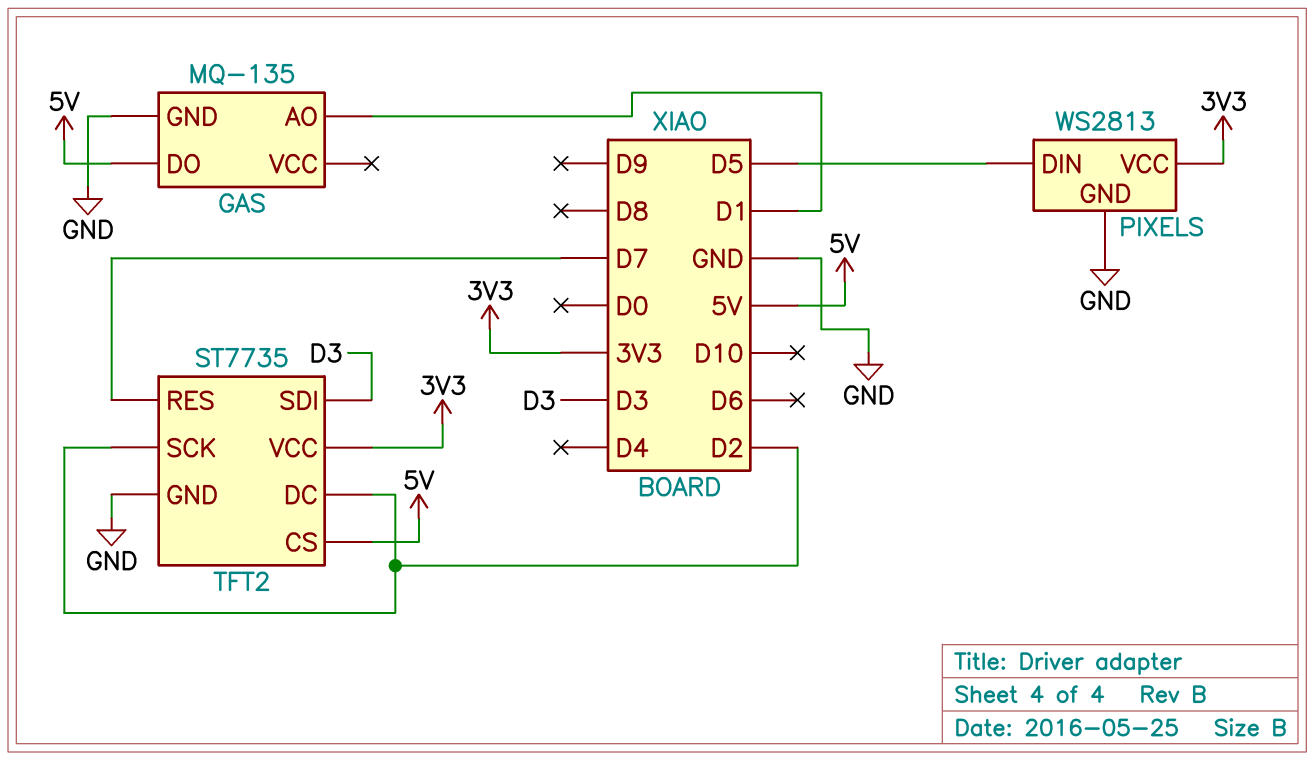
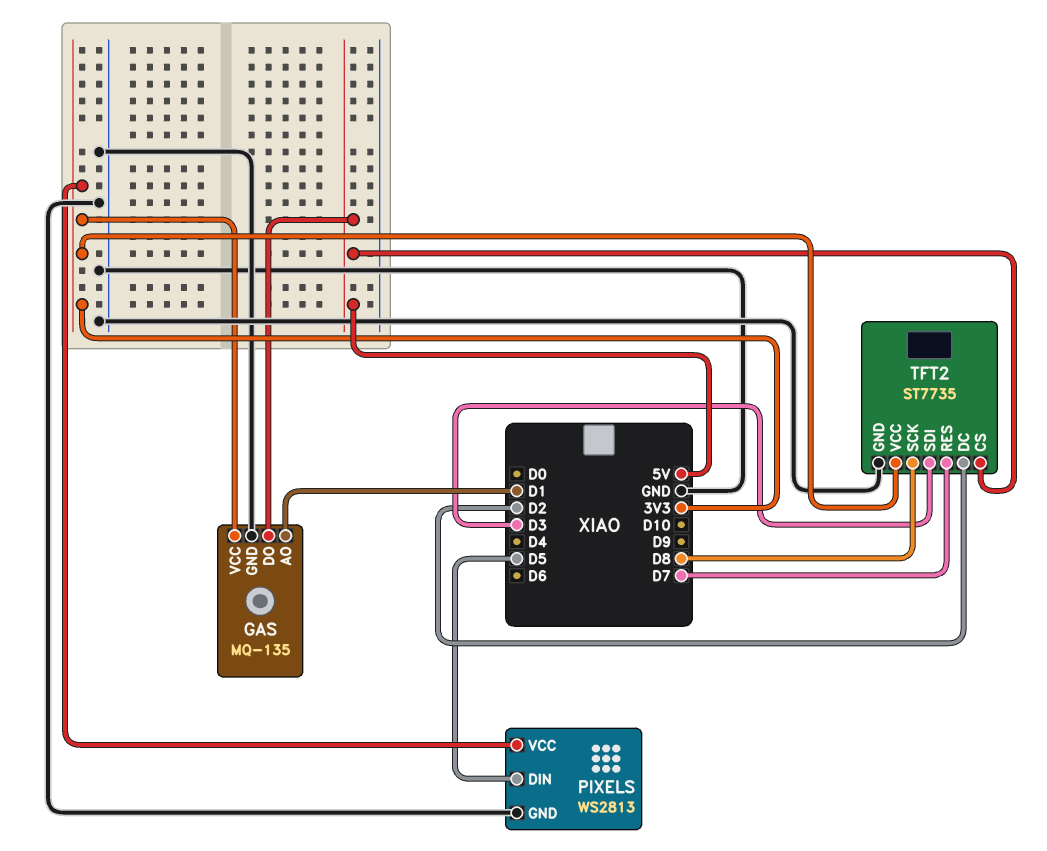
GAS pin VCC: none -> 3V3
TFT2 pin SCK: D2 -> D8

